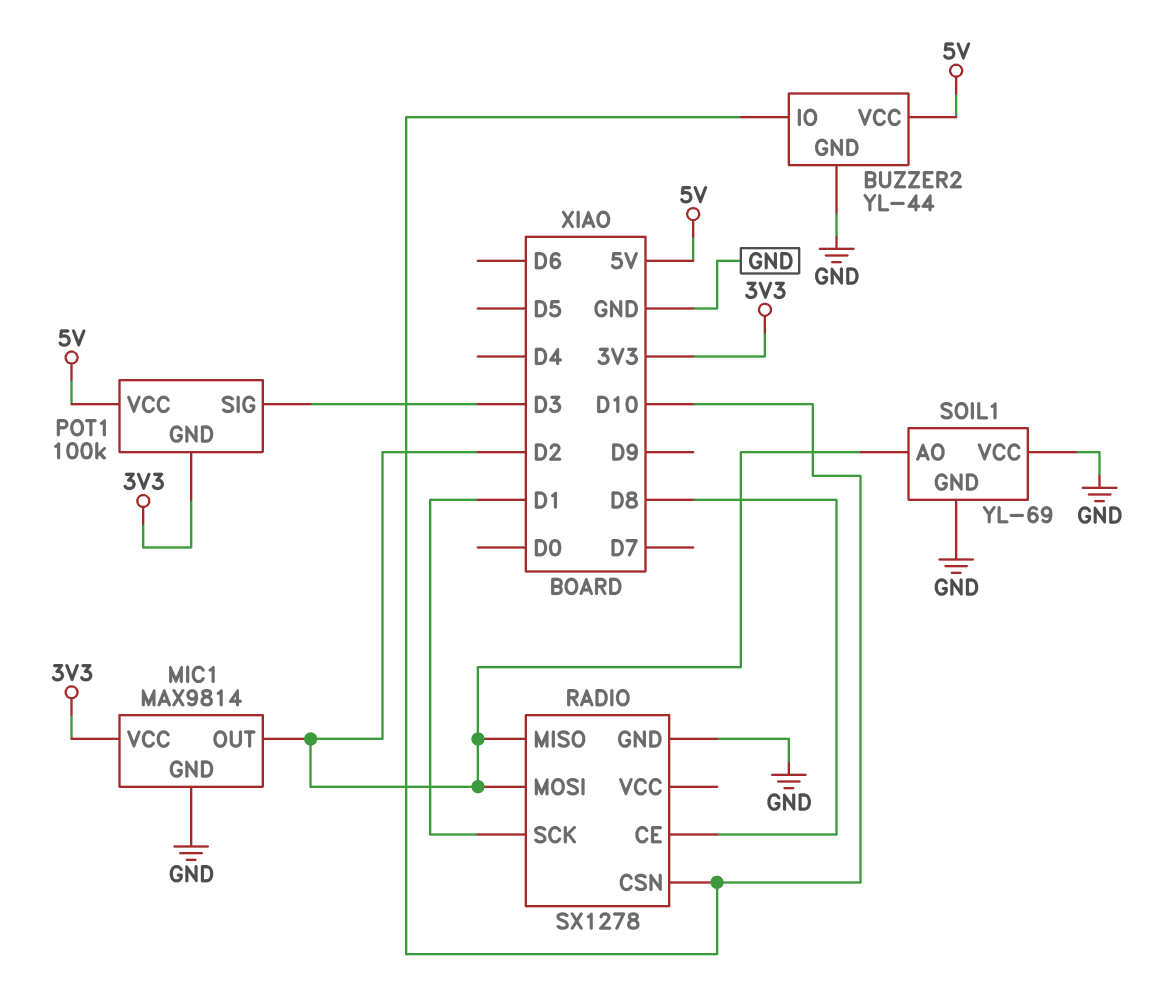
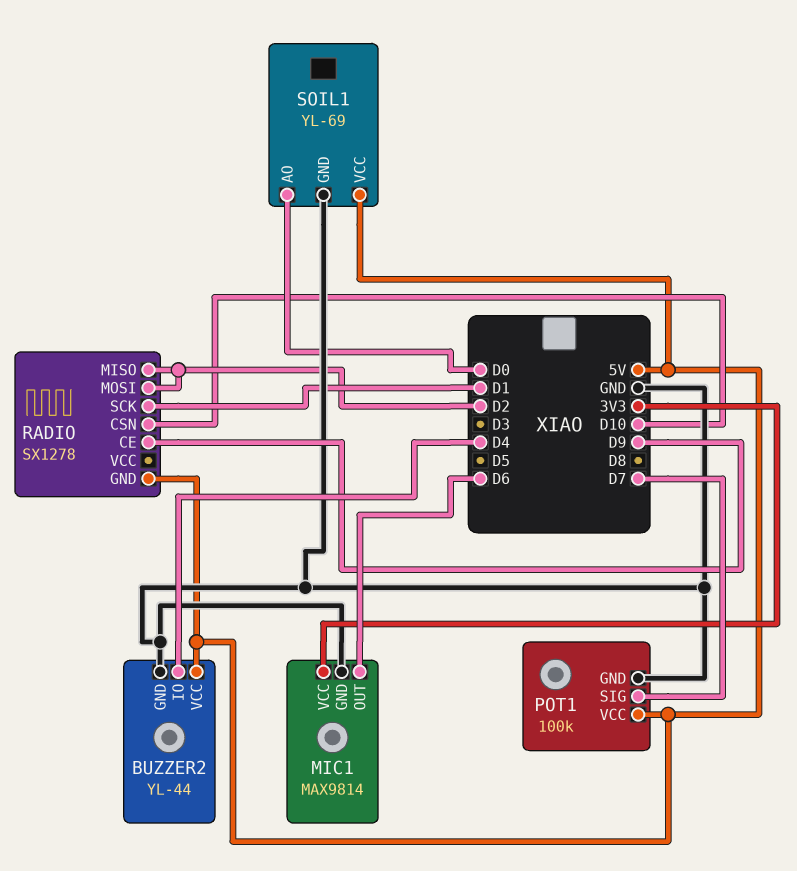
BUZZER2 pin IO: D10 -> D4
MIC1 pin OUT: D2 -> D6
POT1 pin GND: 3V3 -> GND
POT1 pin SIG: D3 -> D7
RADIO pin CE: D8 -> D9
RADIO pin GND: GND -> 5V
SOIL1 pin AO: D2 -> D0
SOIL1 pin VCC: GND -> 5V

